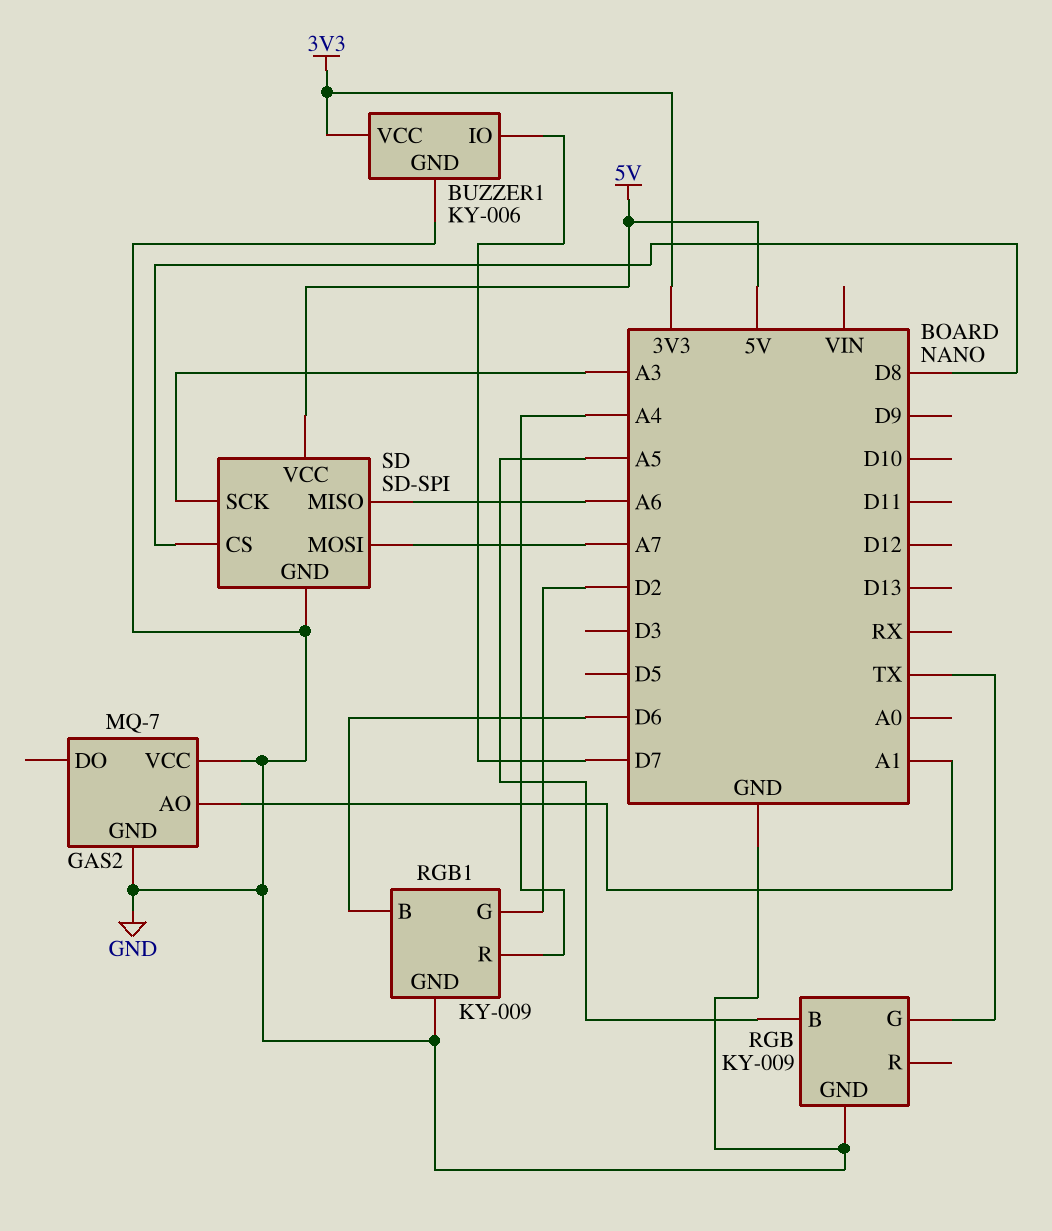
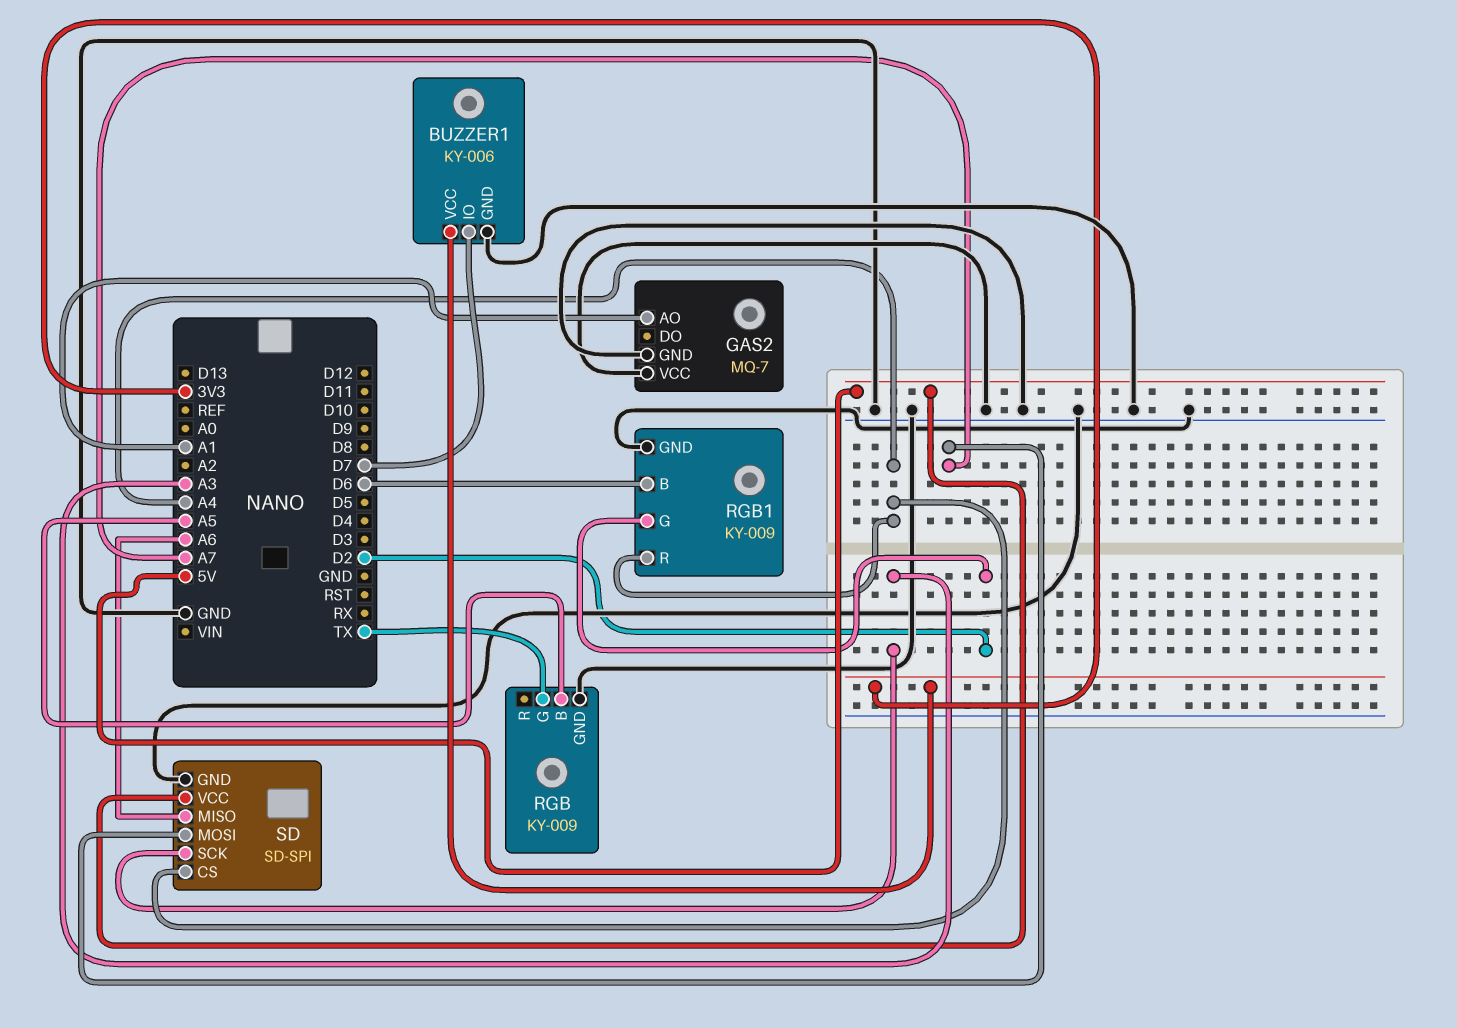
SD pin CS: D8 -> A4

